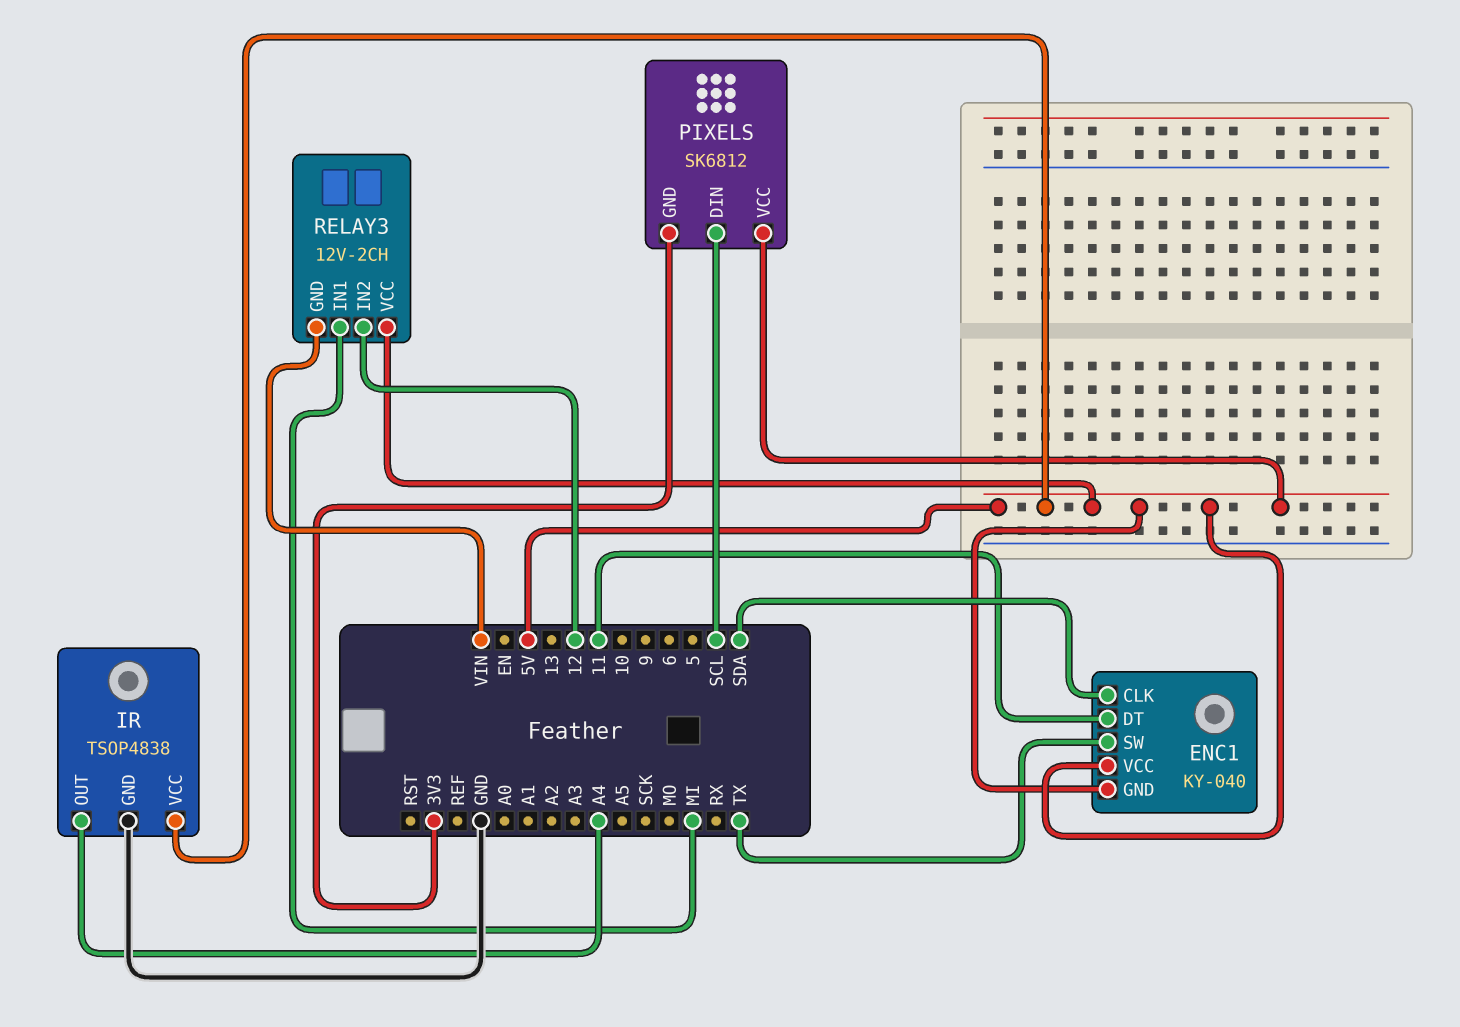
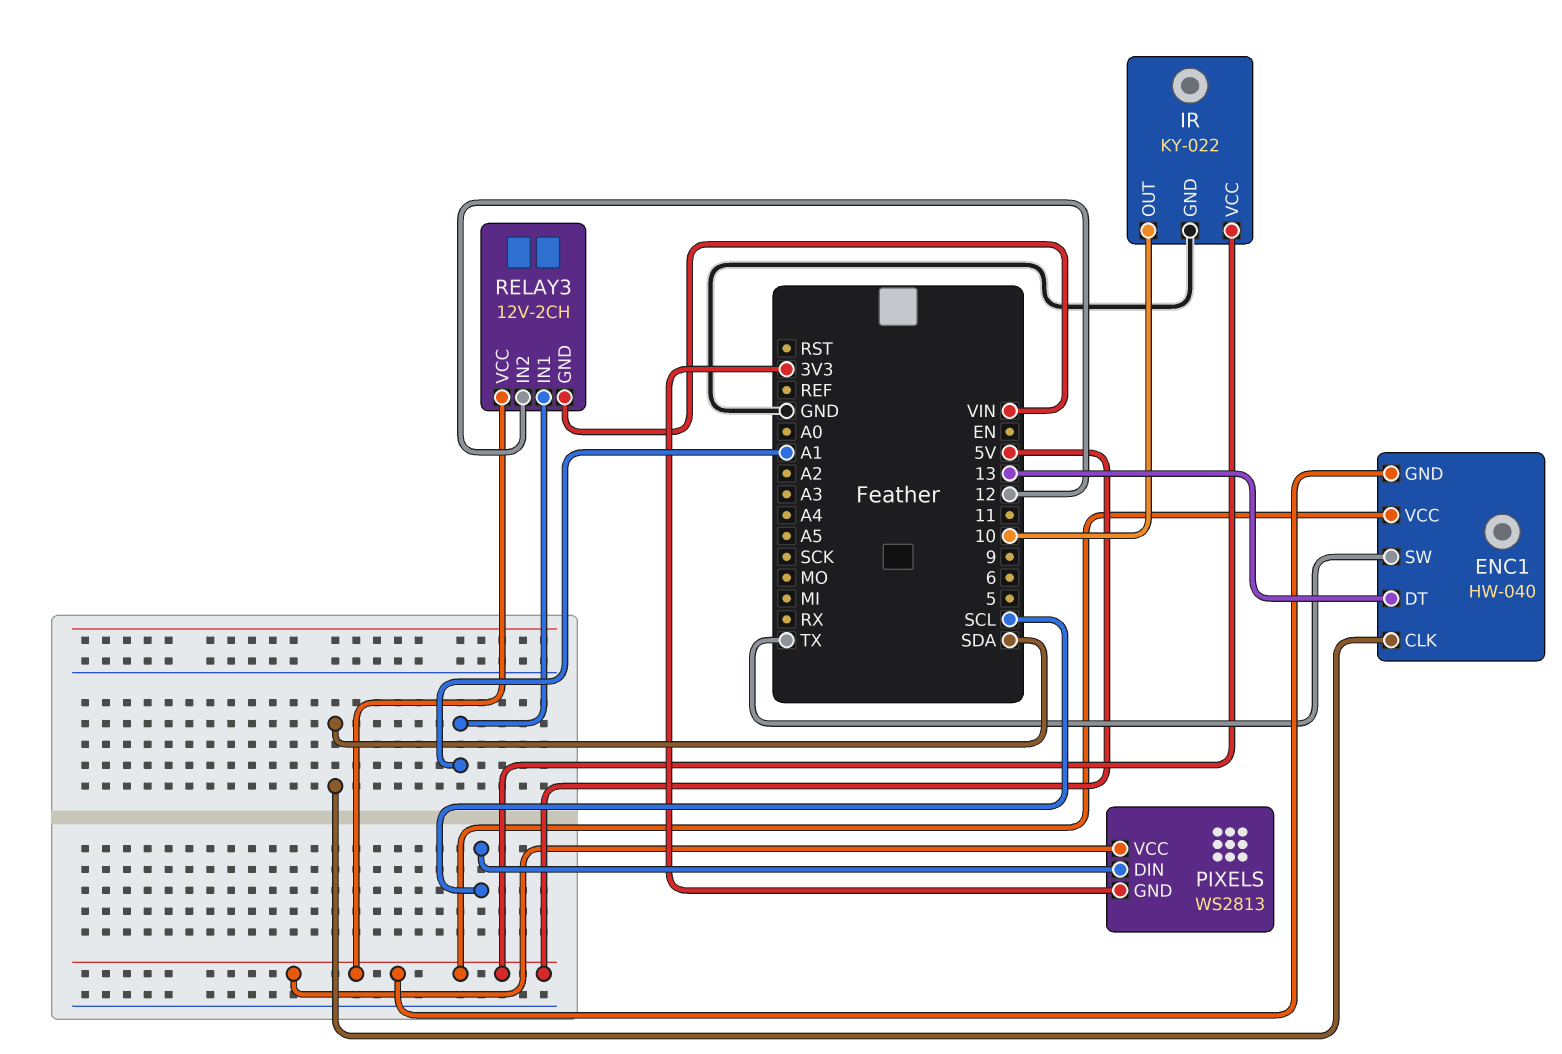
ENC1: KY-040 -> HW-040
ENC1 pin DT: 11 -> 13
IR: TSOP4838 -> KY-022
IR pin OUT: A4 -> 10
PIXELS: SK6812 -> WS2813
RELAY3 pin IN1: MI -> A1

